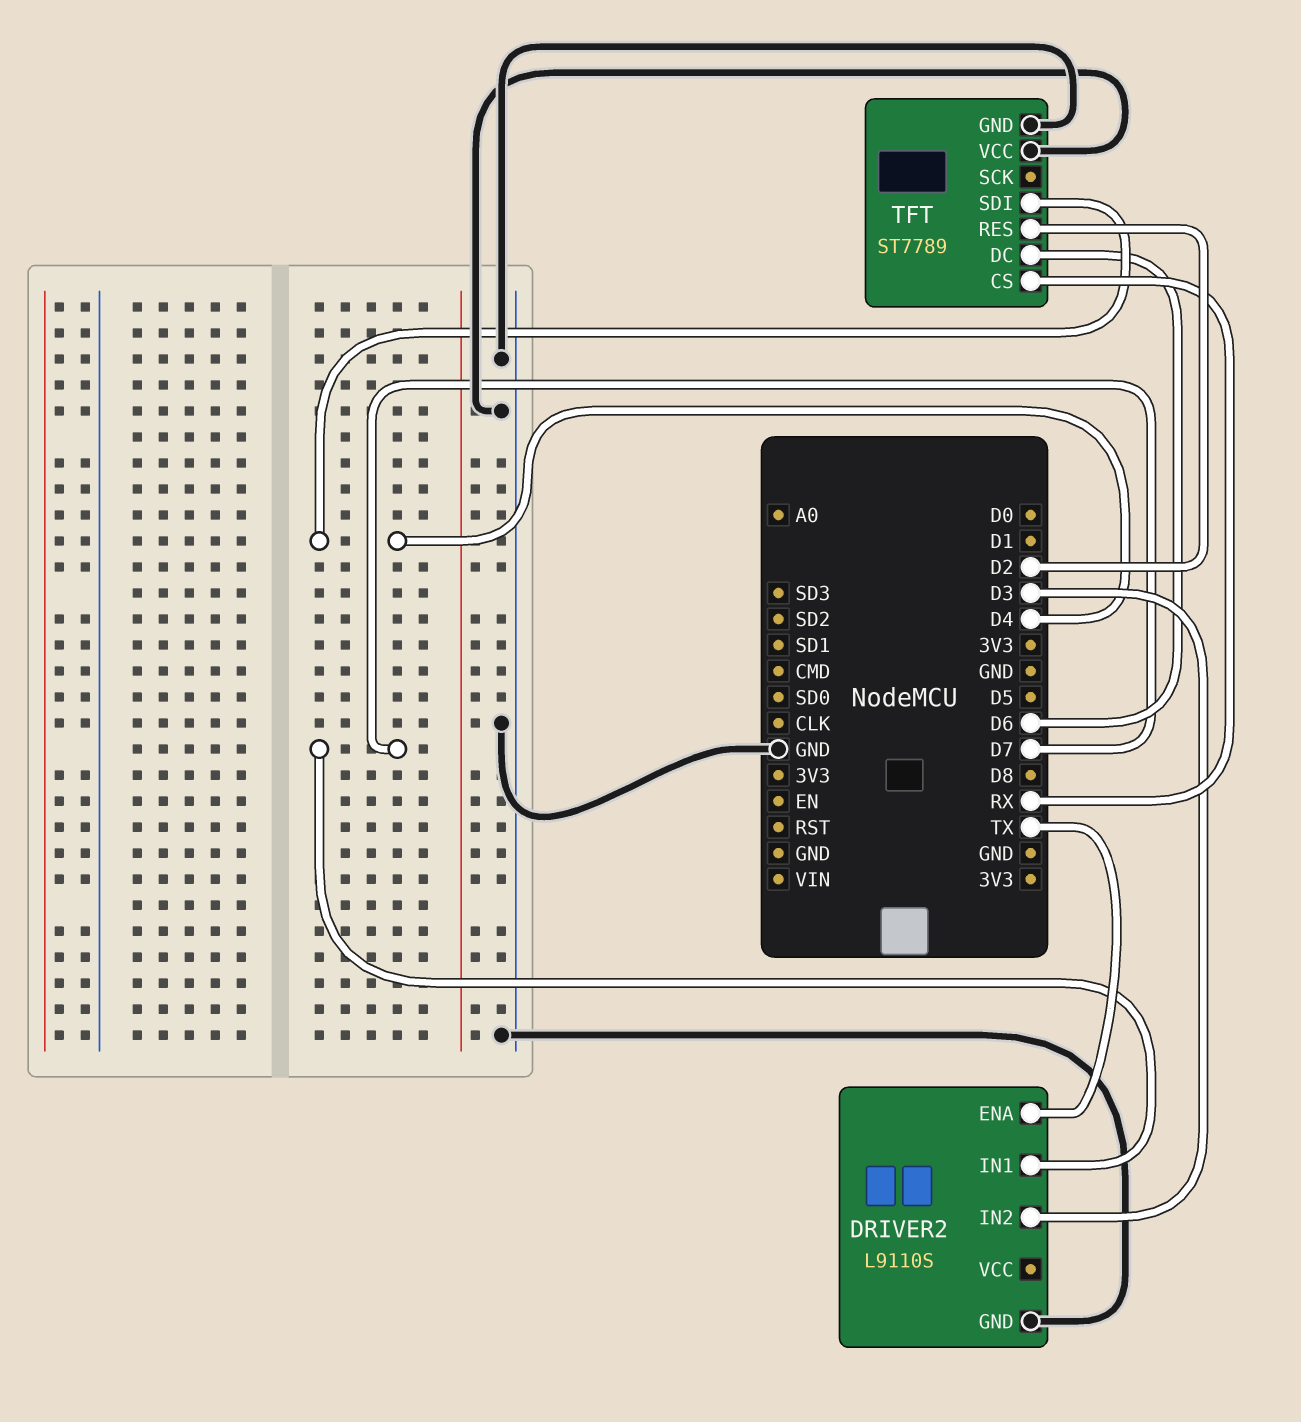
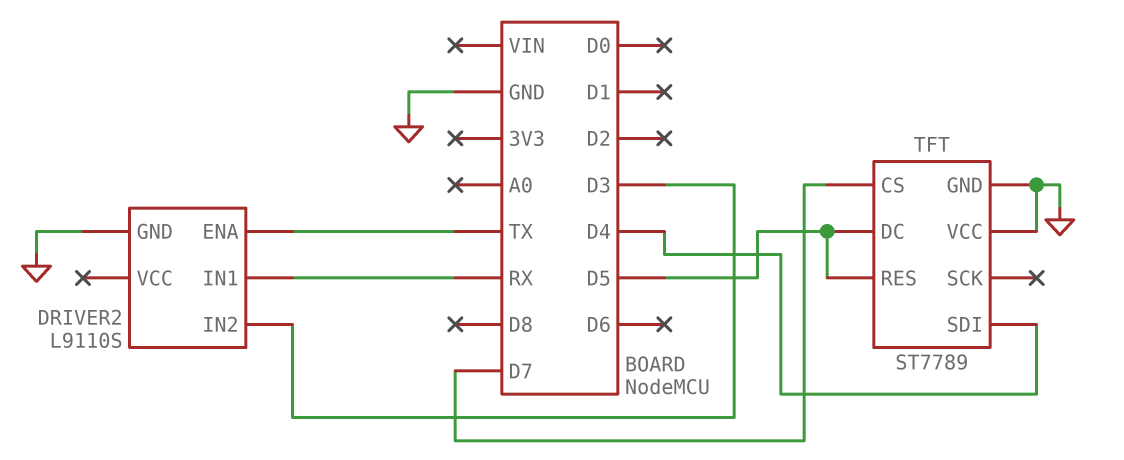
DRIVER2 pin IN1: D7 -> RX
TFT pin CS: RX -> D7
TFT pin DC: D6 -> D5
TFT pin RES: D2 -> D5

